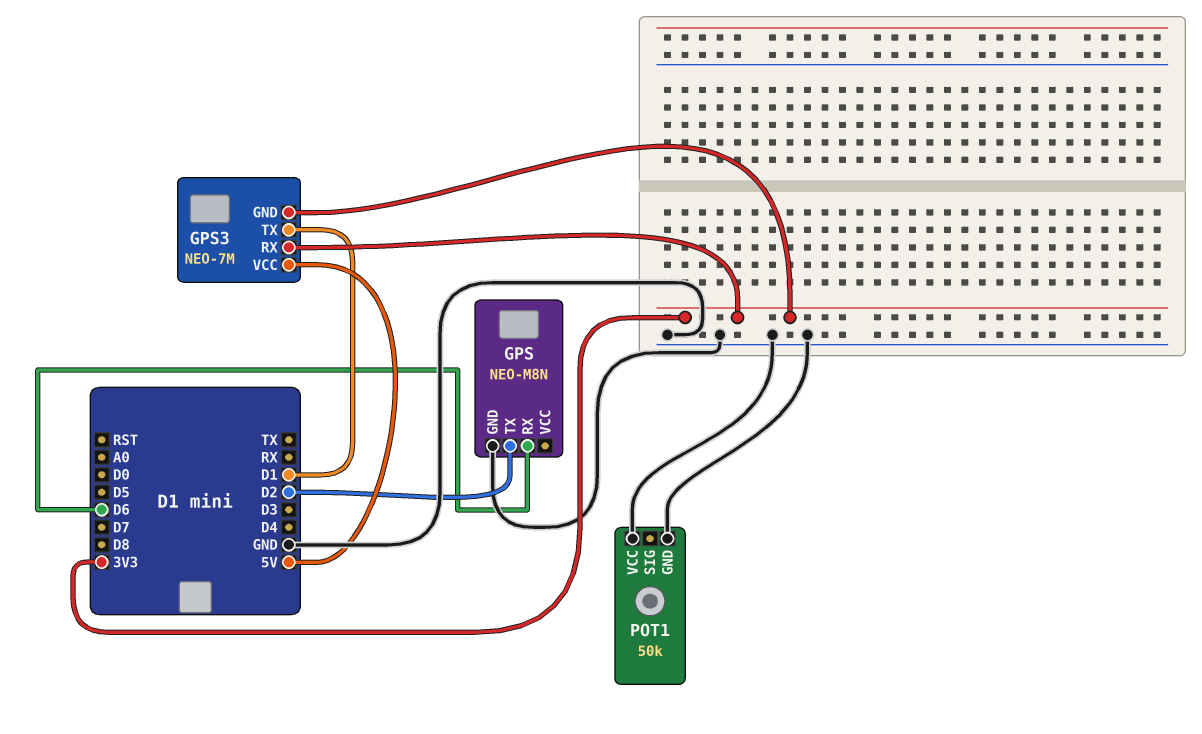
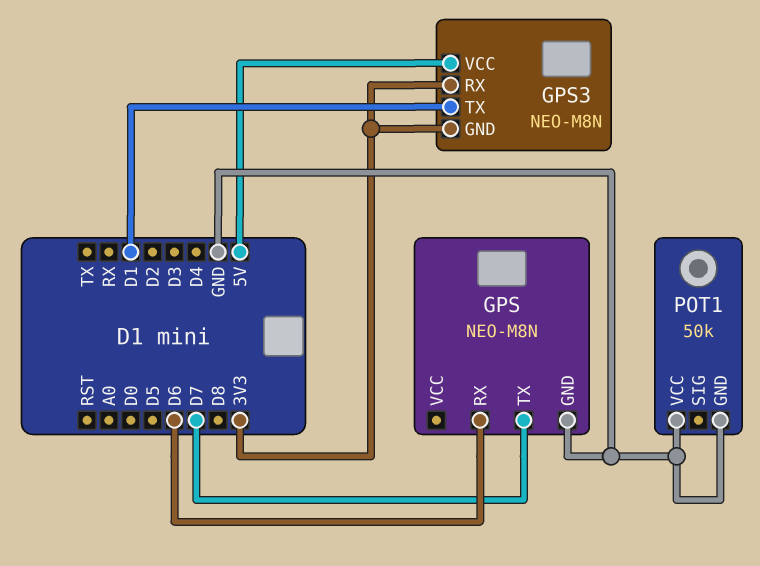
GPS pin TX: D2 -> D7
GPS3: NEO-7M -> NEO-M8N

